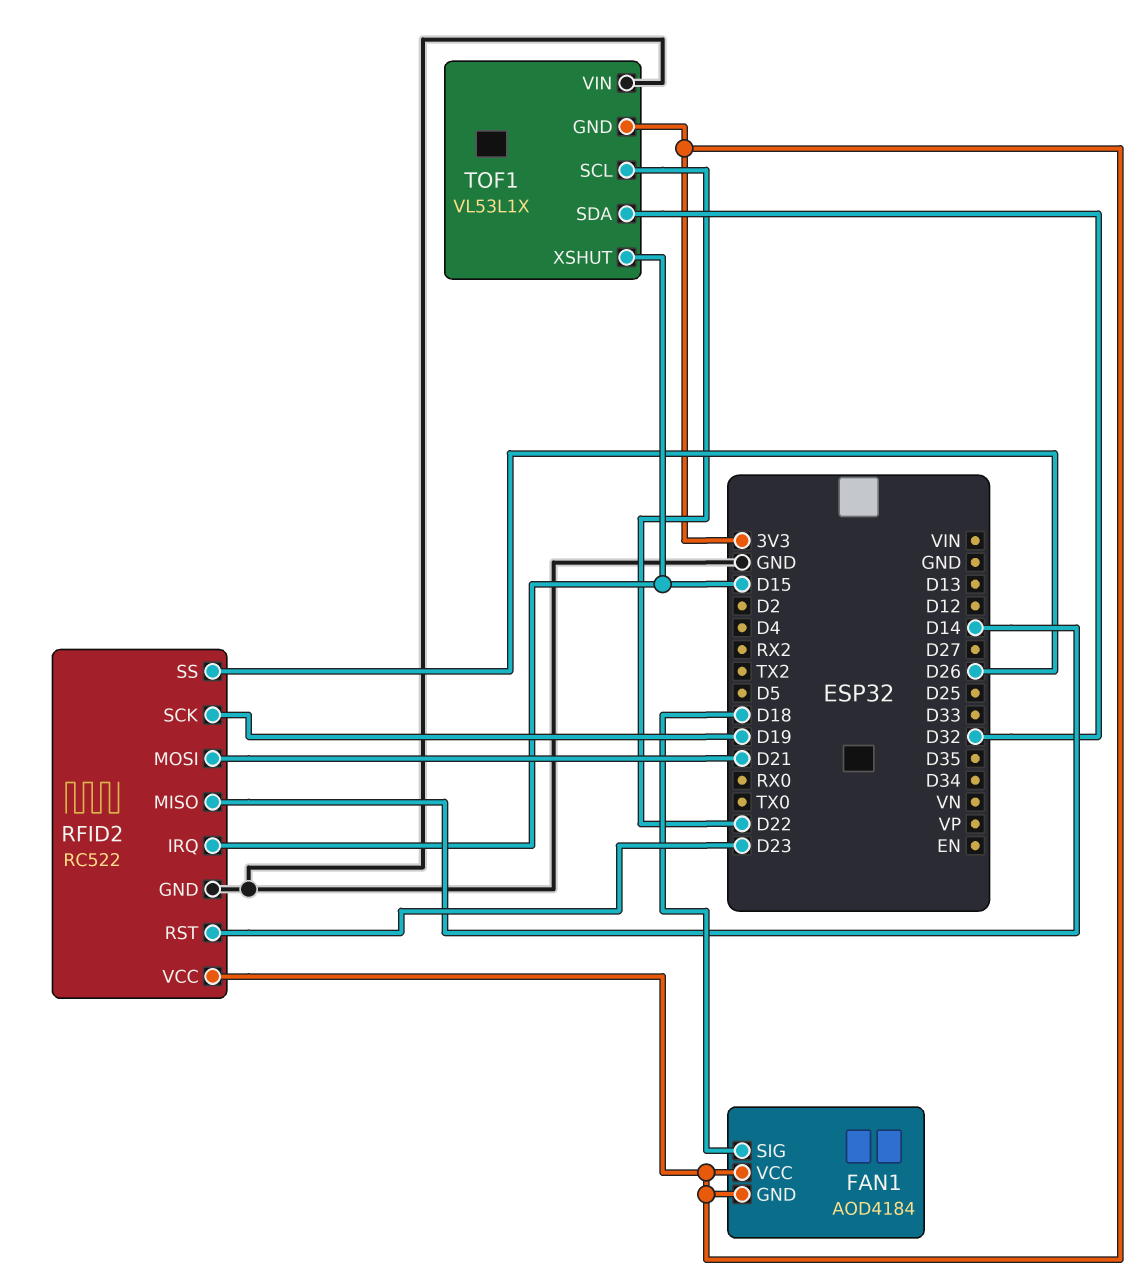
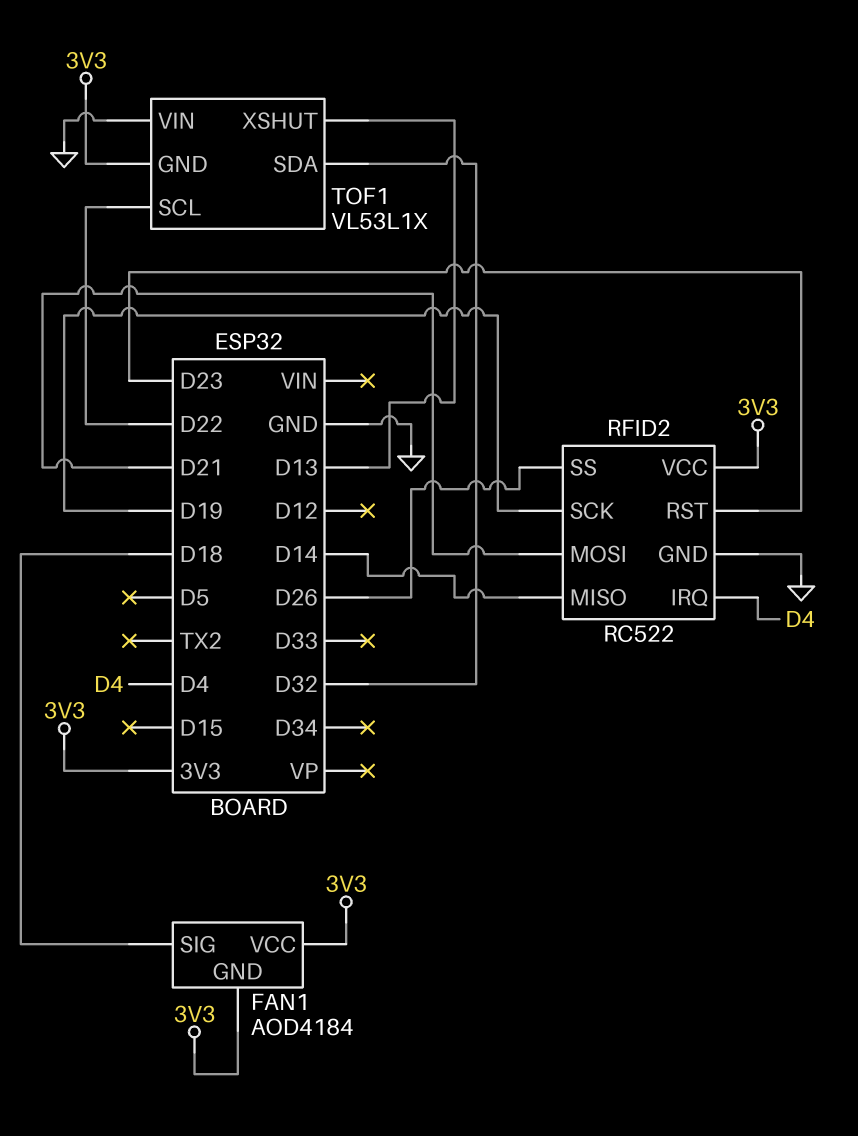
RFID2 pin IRQ: D15 -> D4
TOF1 pin XSHUT: D15 -> D13

